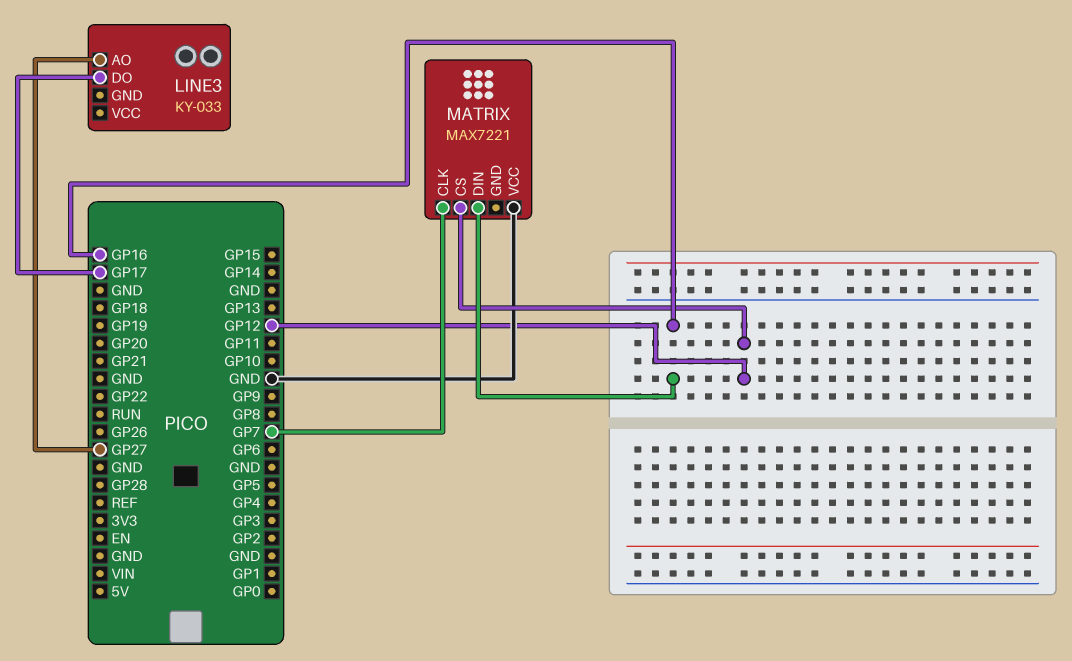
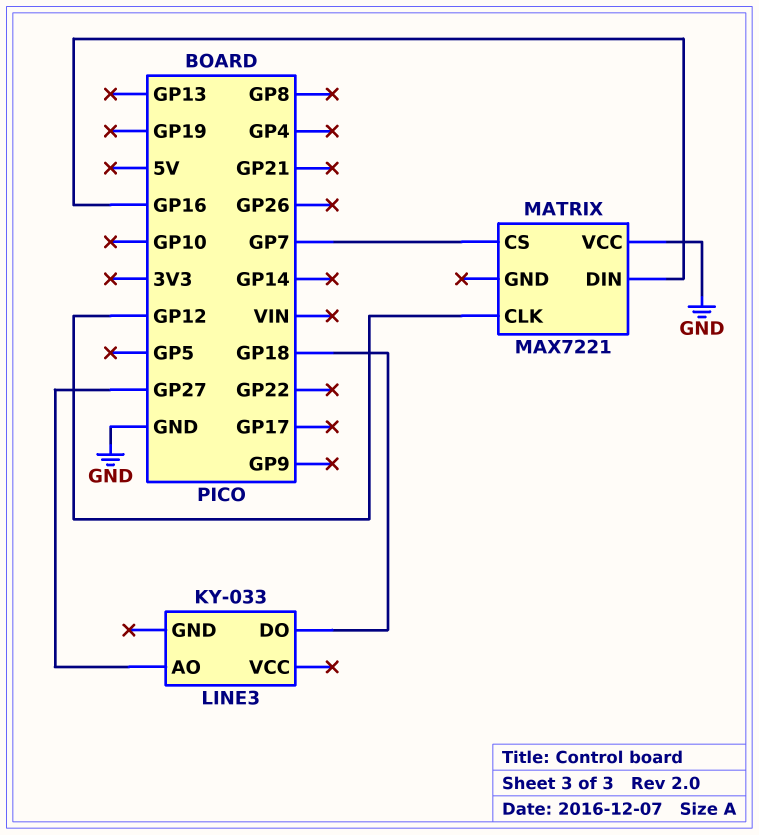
LINE3 pin DO: GP17 -> GP18
MATRIX pin CLK: GP7 -> GP12
MATRIX pin CS: GP12 -> GP7

